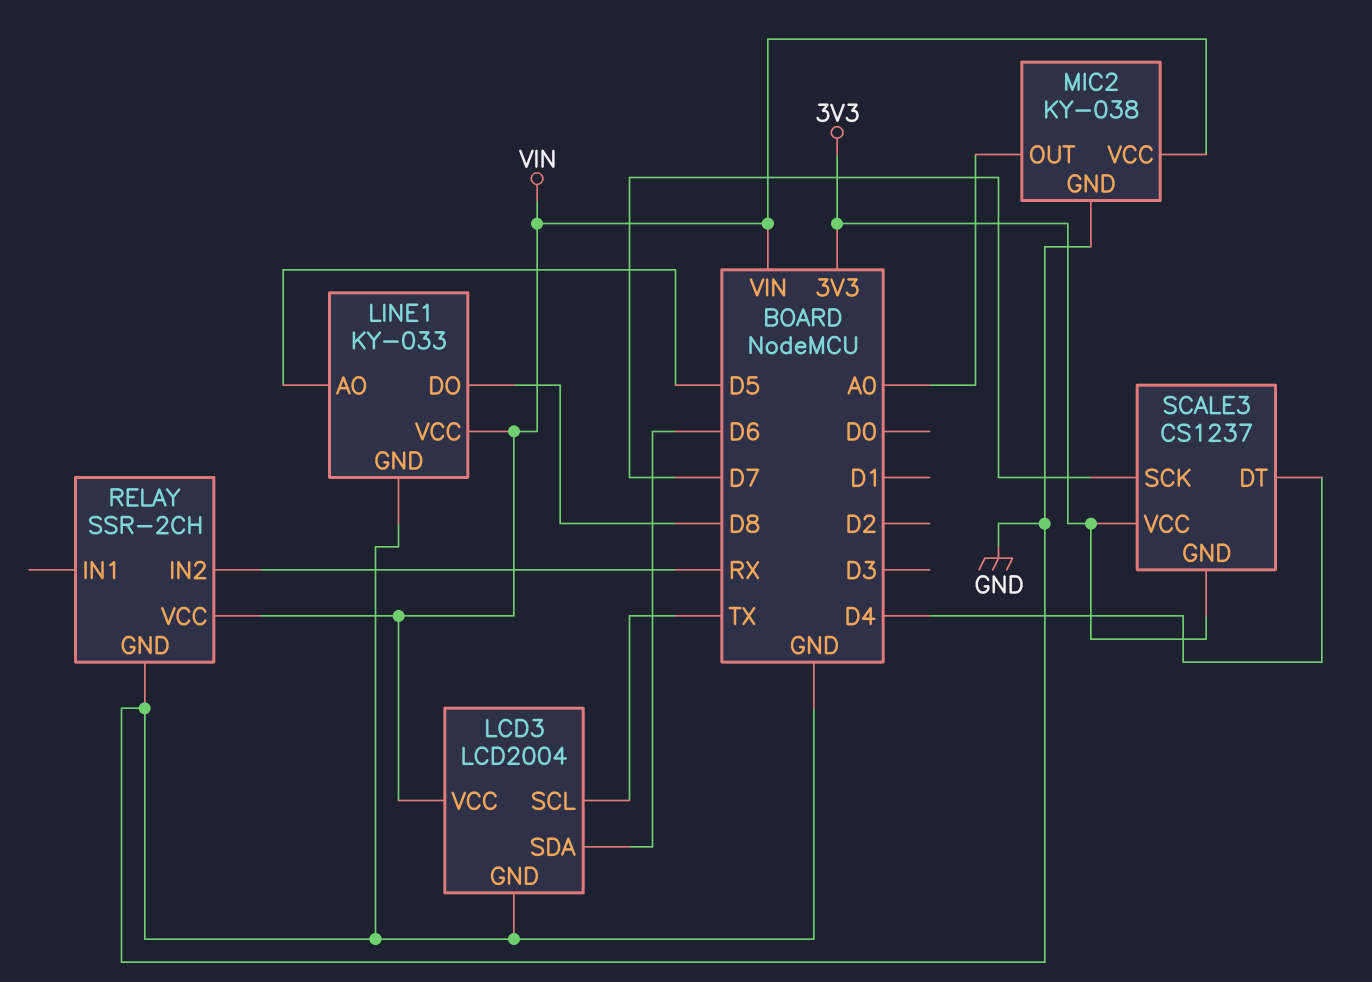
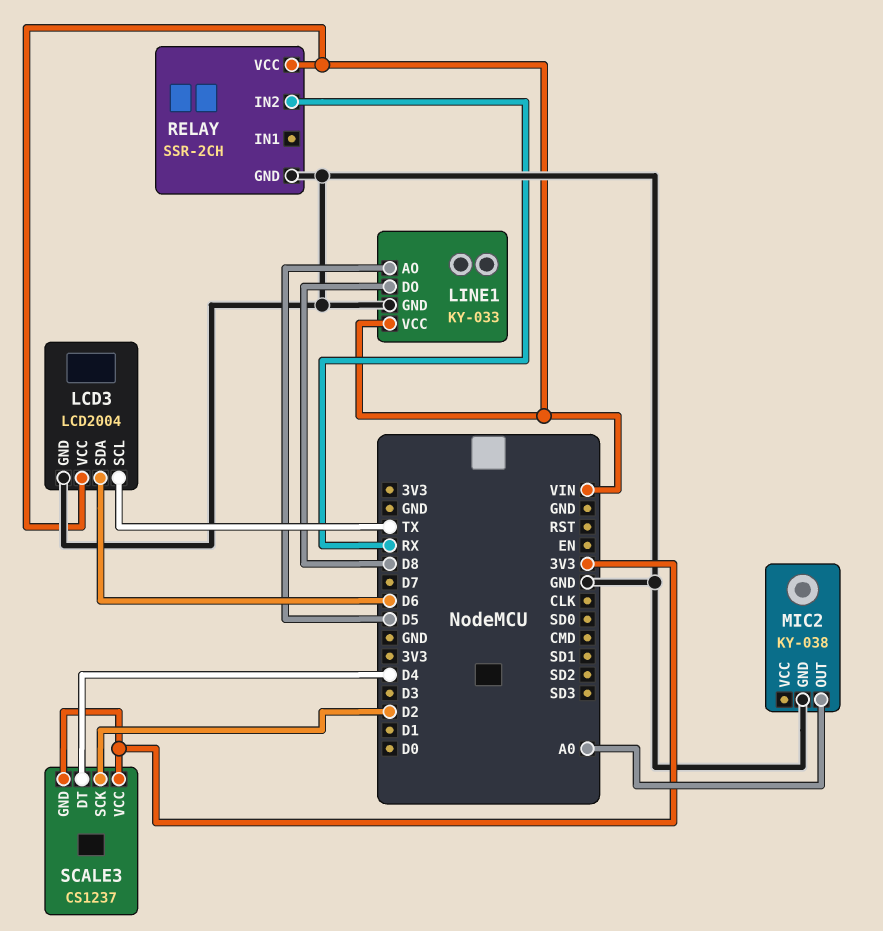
MIC2 pin VCC: VIN -> none
SCALE3 pin SCK: D7 -> D2

